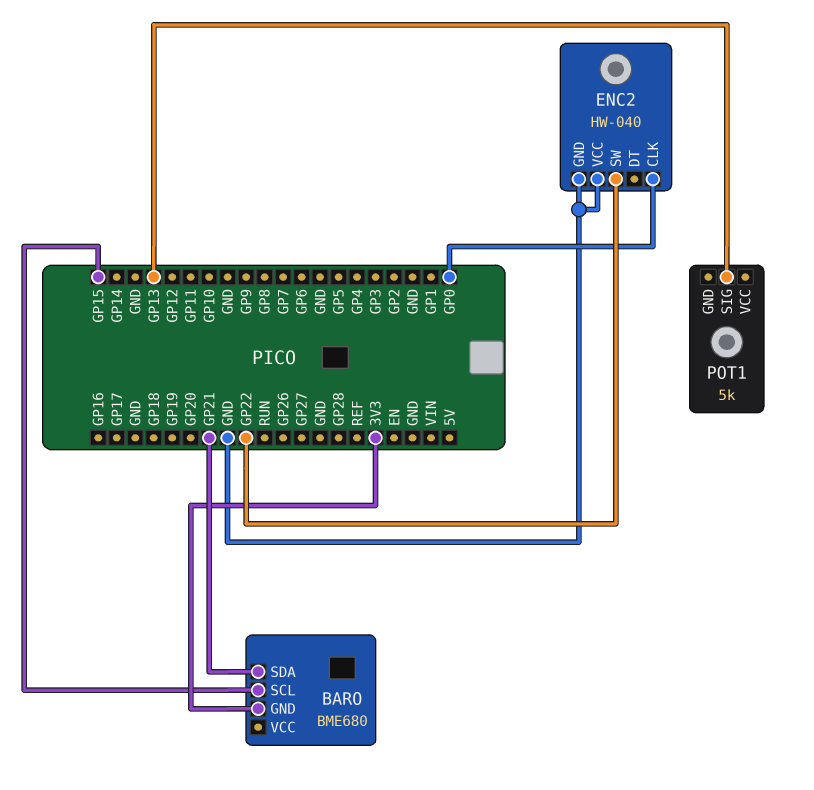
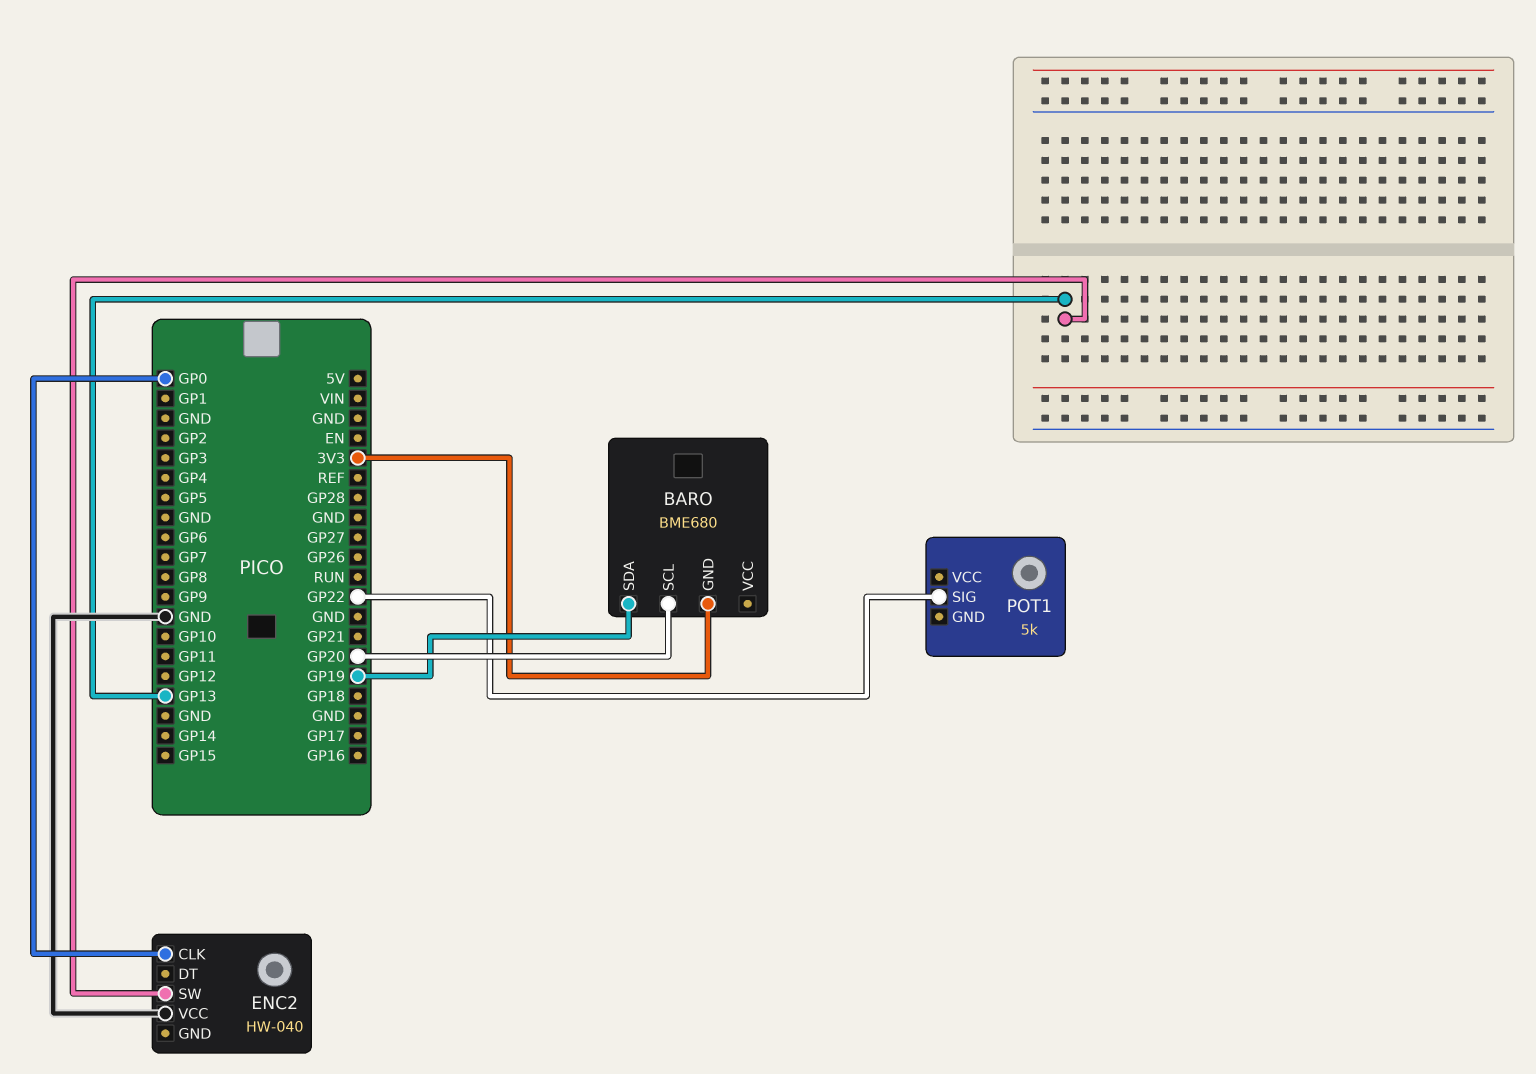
BARO pin SCL: GP15 -> GP20
BARO pin SDA: GP21 -> GP19
ENC2 pin GND: GND -> none
ENC2 pin SW: GP22 -> GP13
POT1 pin SIG: GP13 -> GP22

